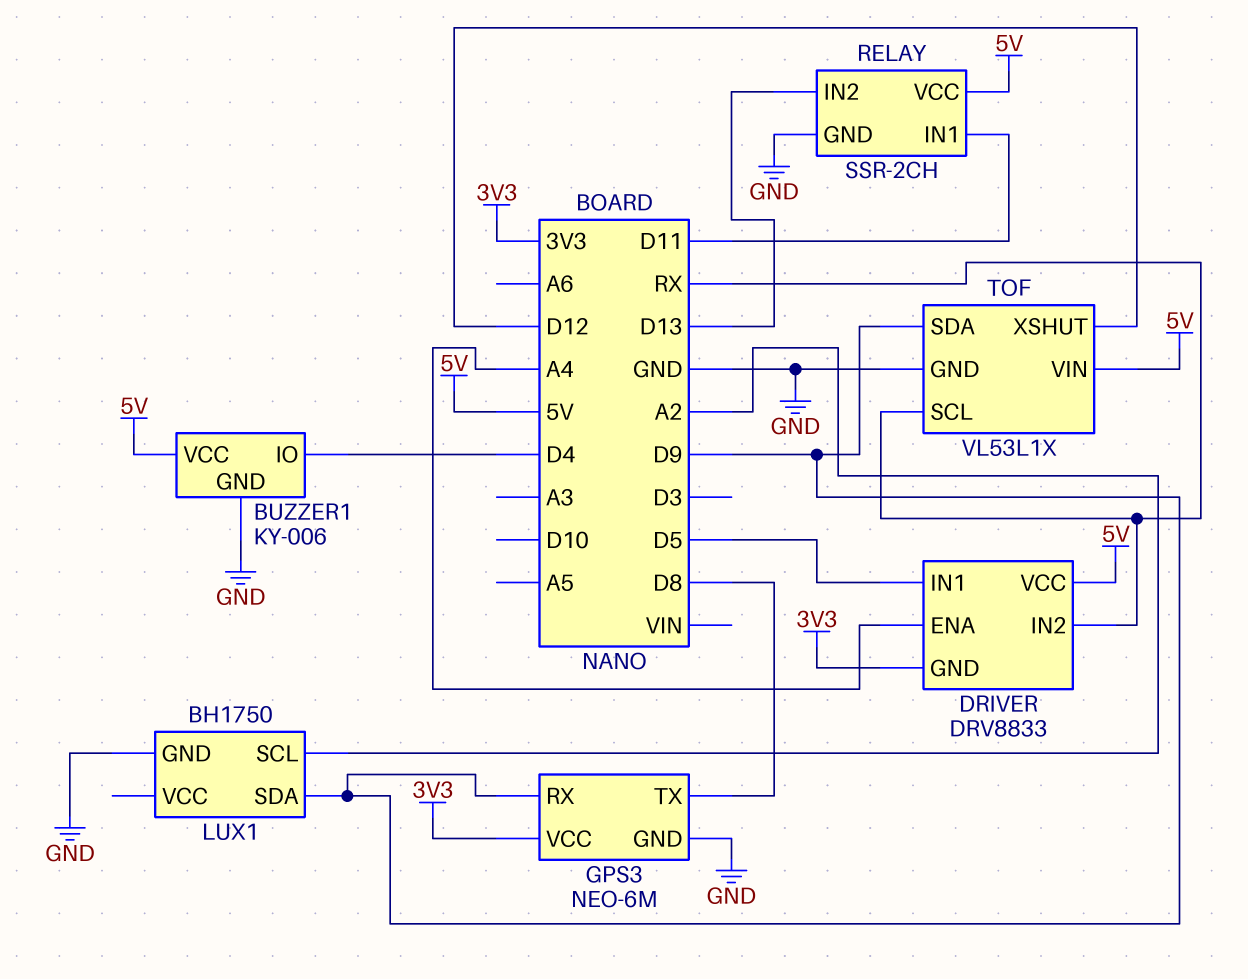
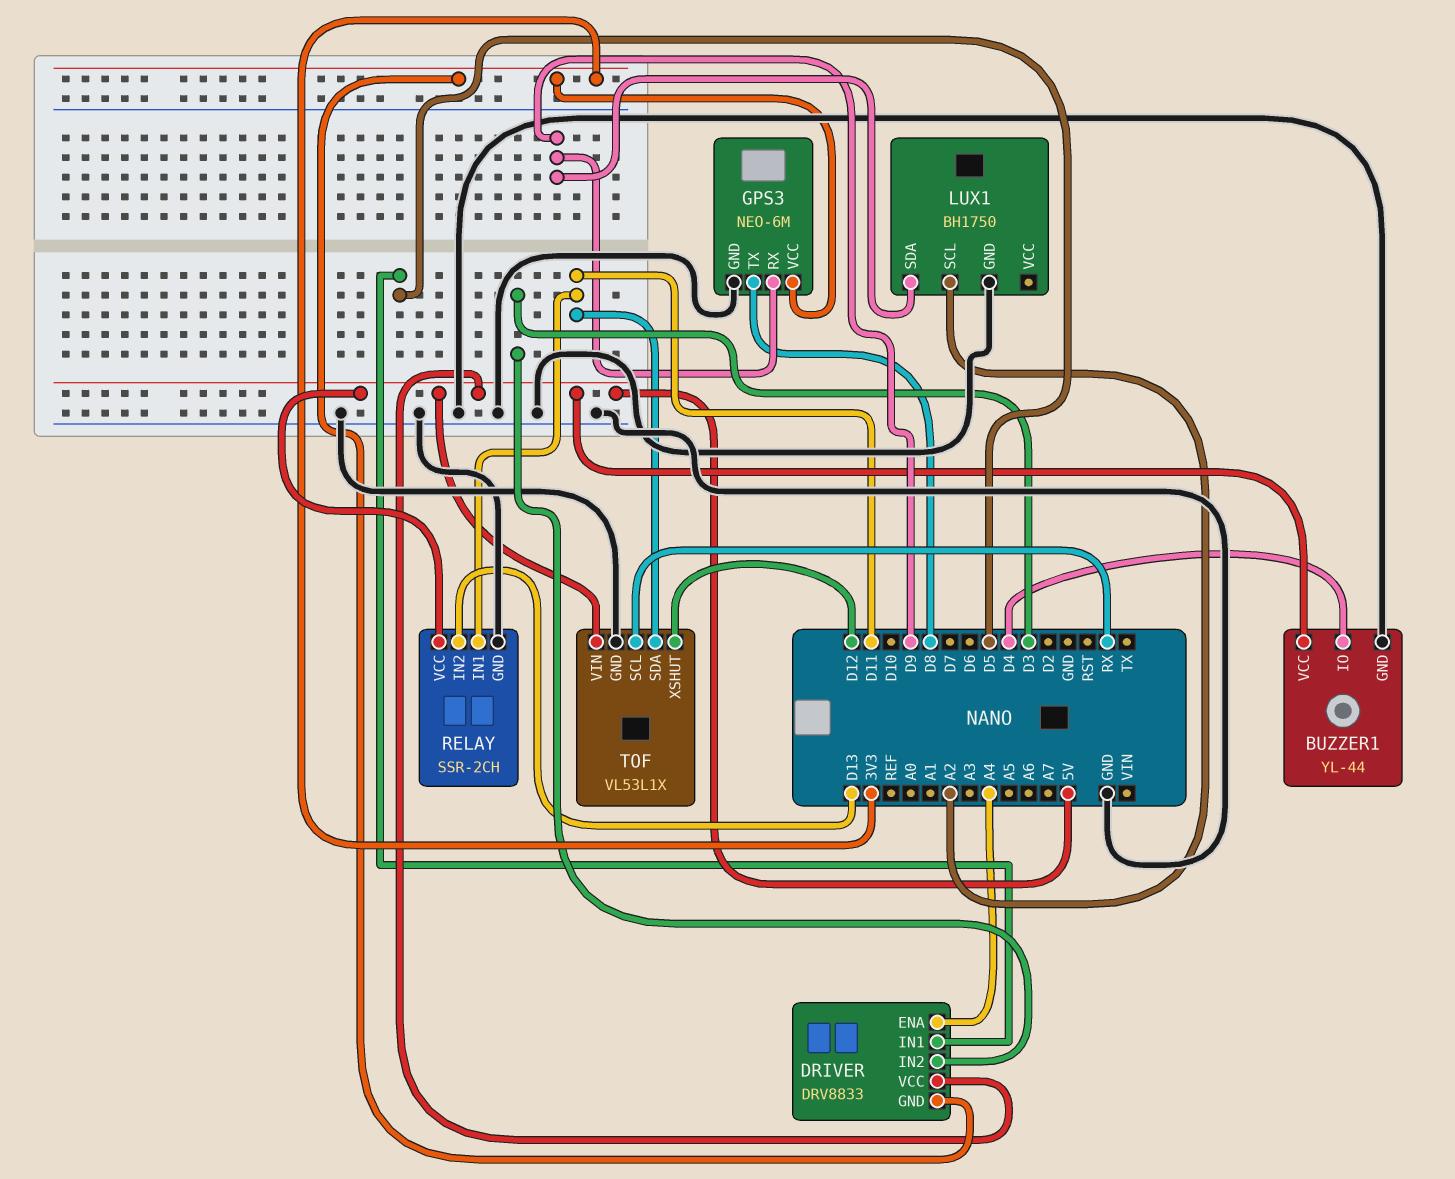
BUZZER1: KY-006 -> YL-44
DRIVER pin IN2: RX -> D3
TOF pin SDA: D9 -> D11

